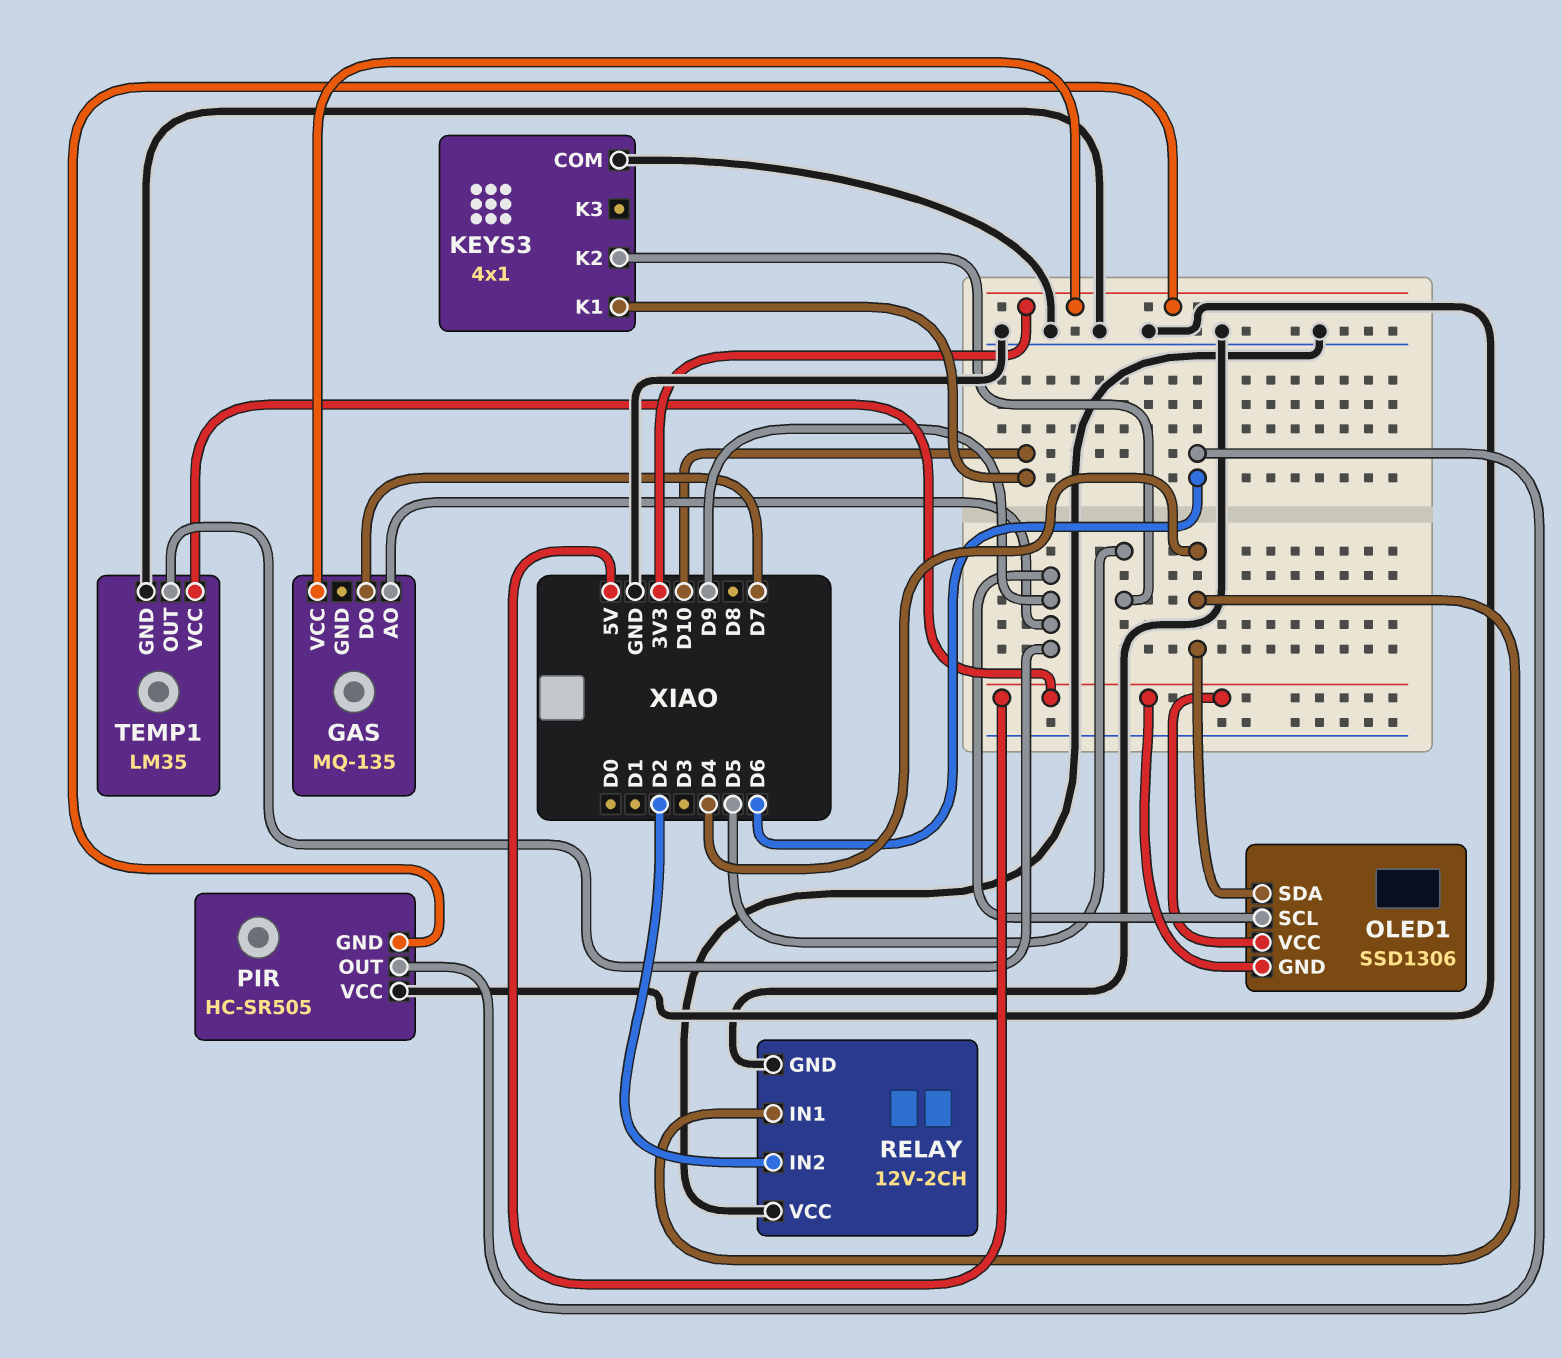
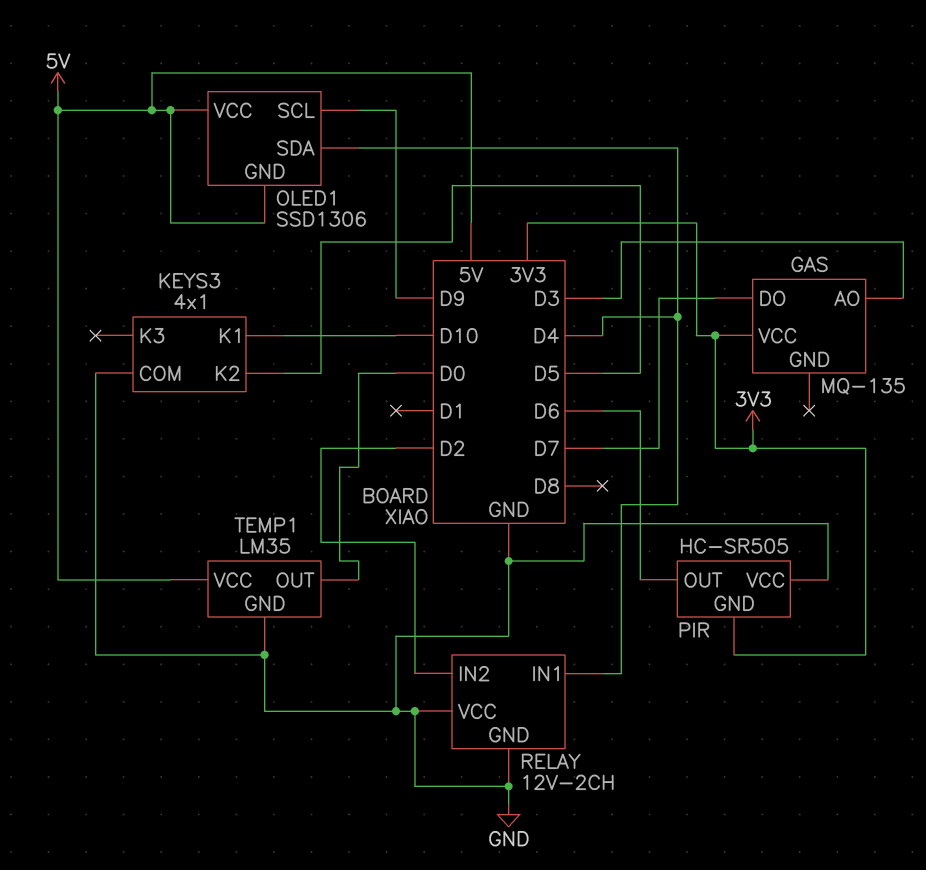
GAS pin AO: D9 -> D3
TEMP1 pin OUT: D9 -> D0

